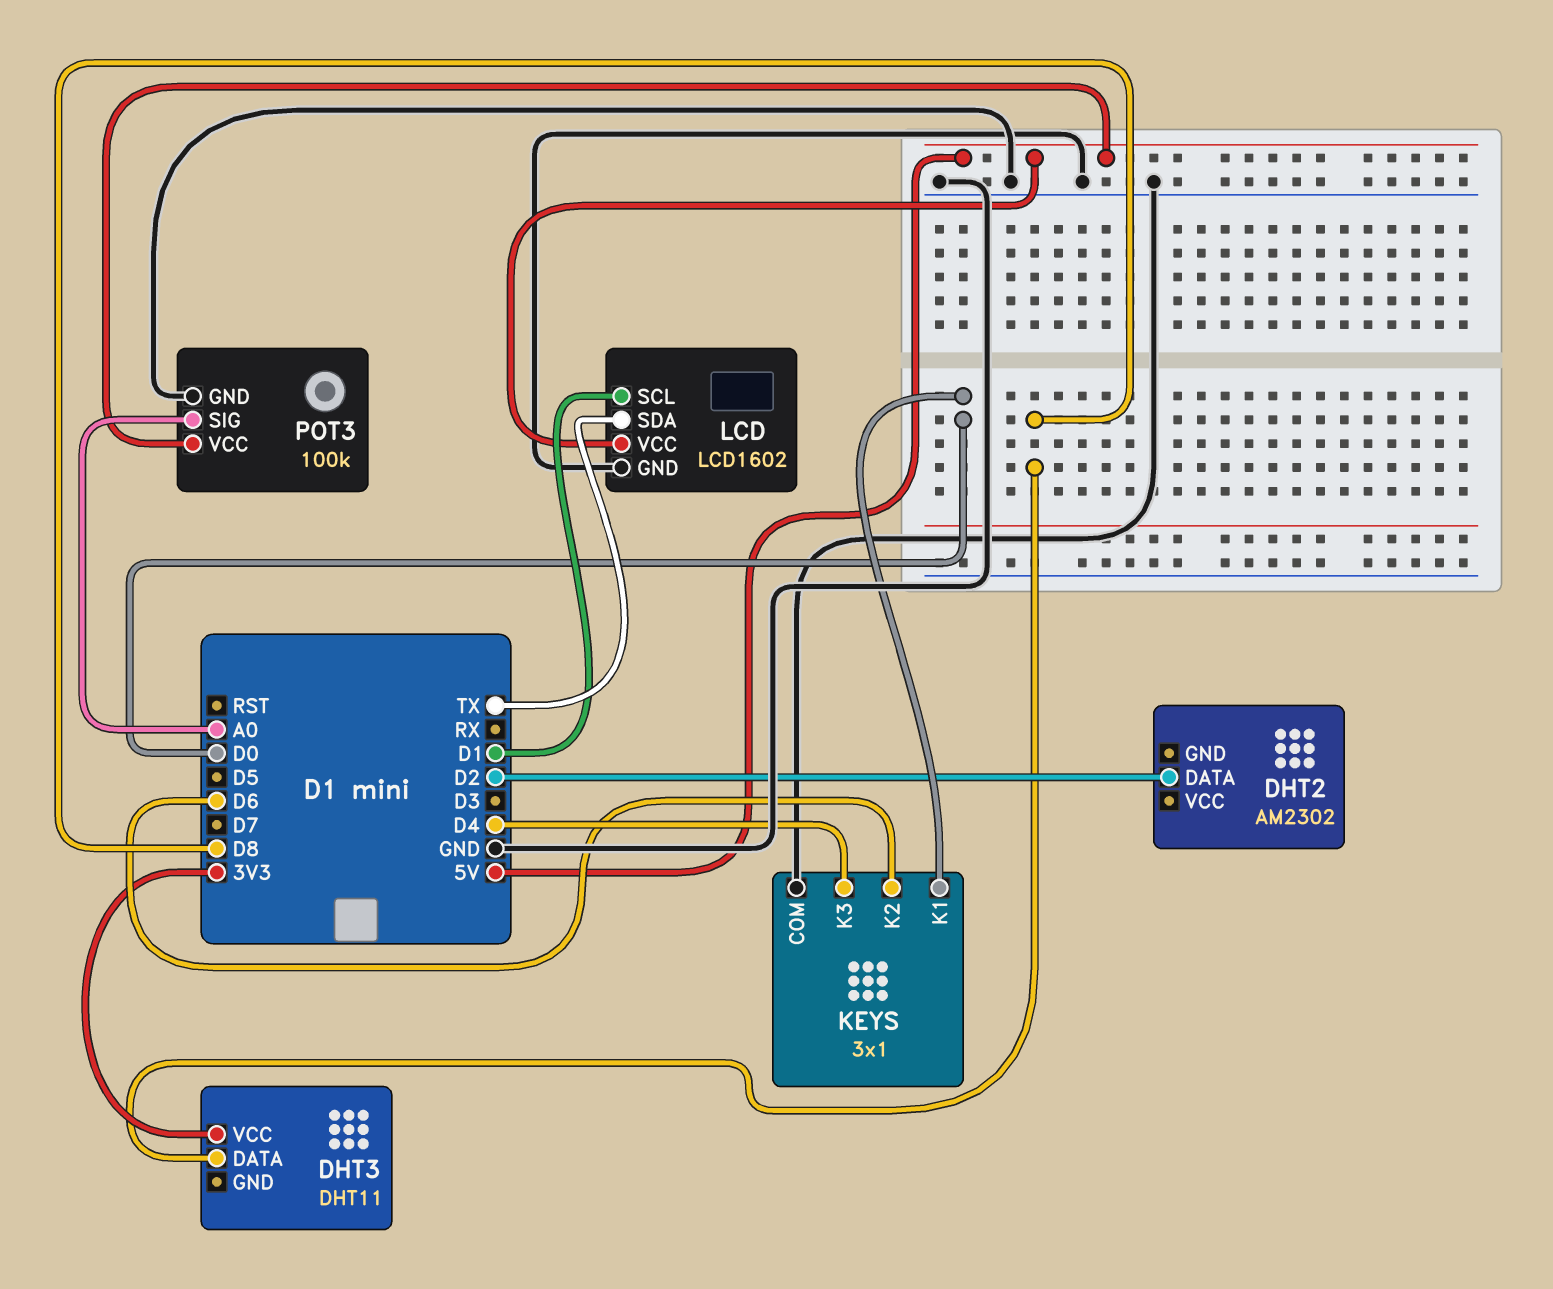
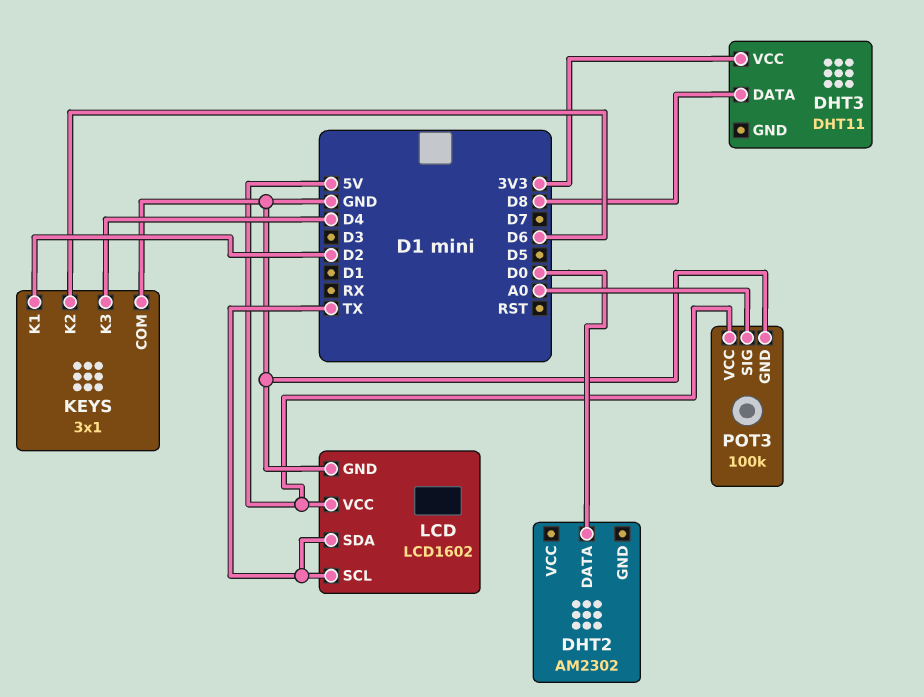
DHT2 pin DATA: D2 -> D0
KEYS pin K1: D0 -> D2
LCD pin SCL: D1 -> TX

